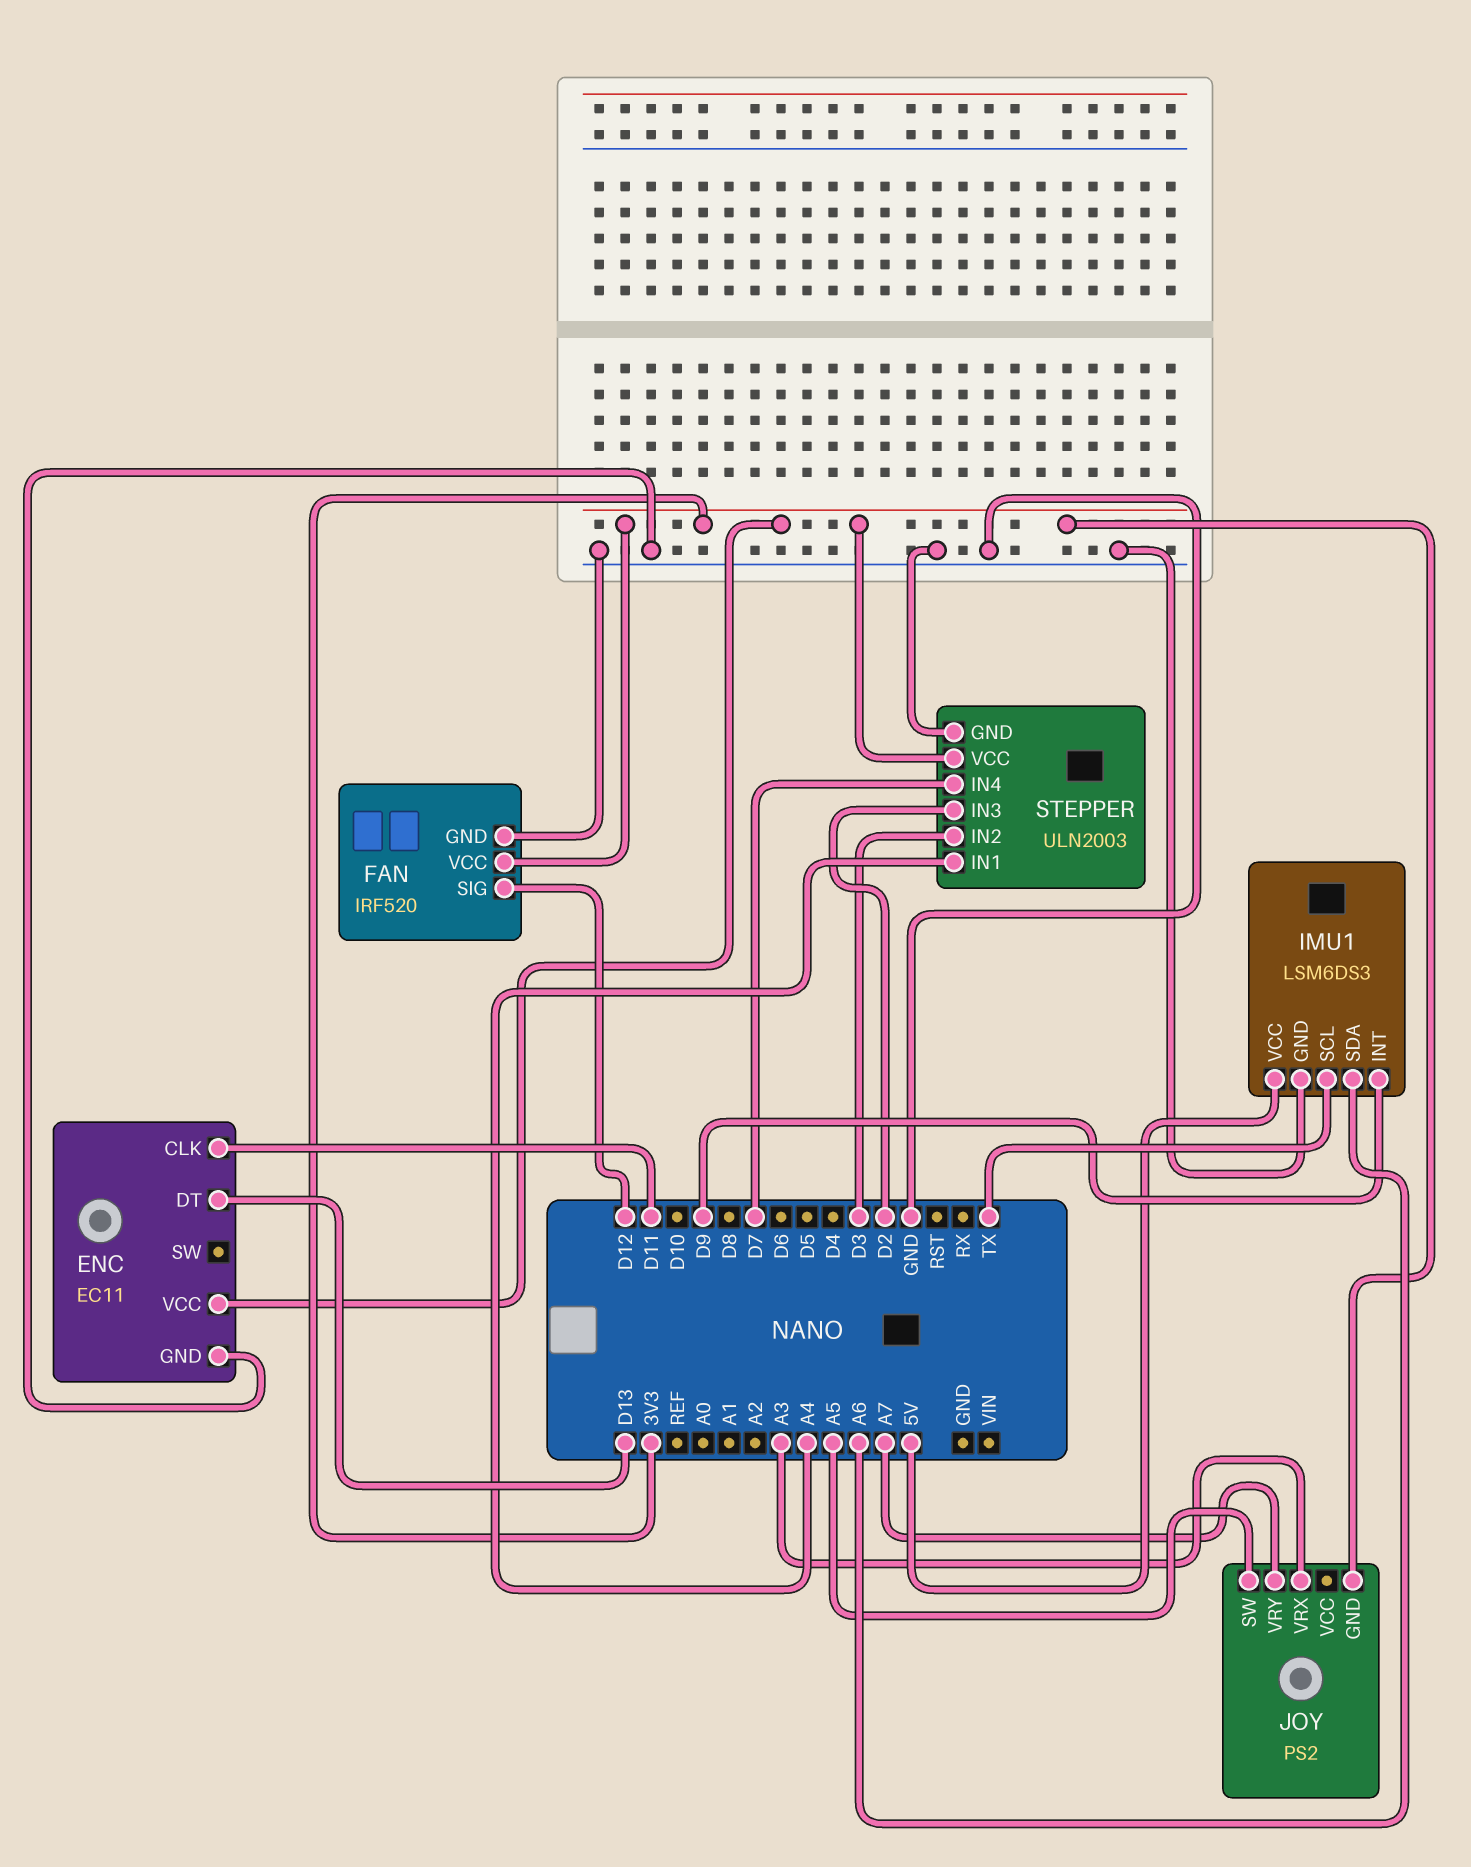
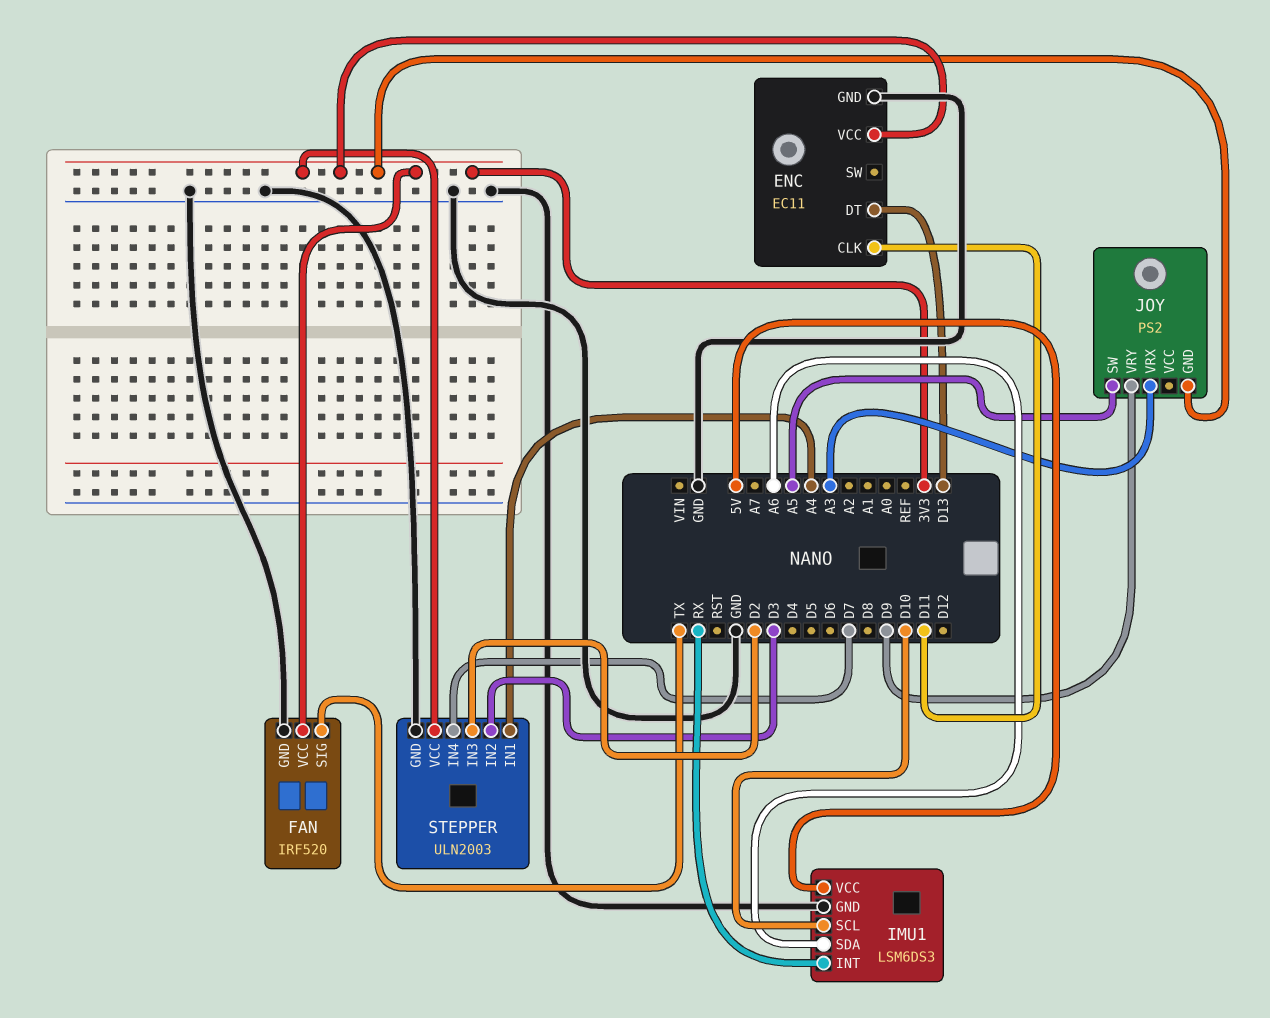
FAN pin SIG: D12 -> TX
IMU1 pin INT: D9 -> RX
IMU1 pin SCL: TX -> D10
JOY pin VRY: A7 -> D9

